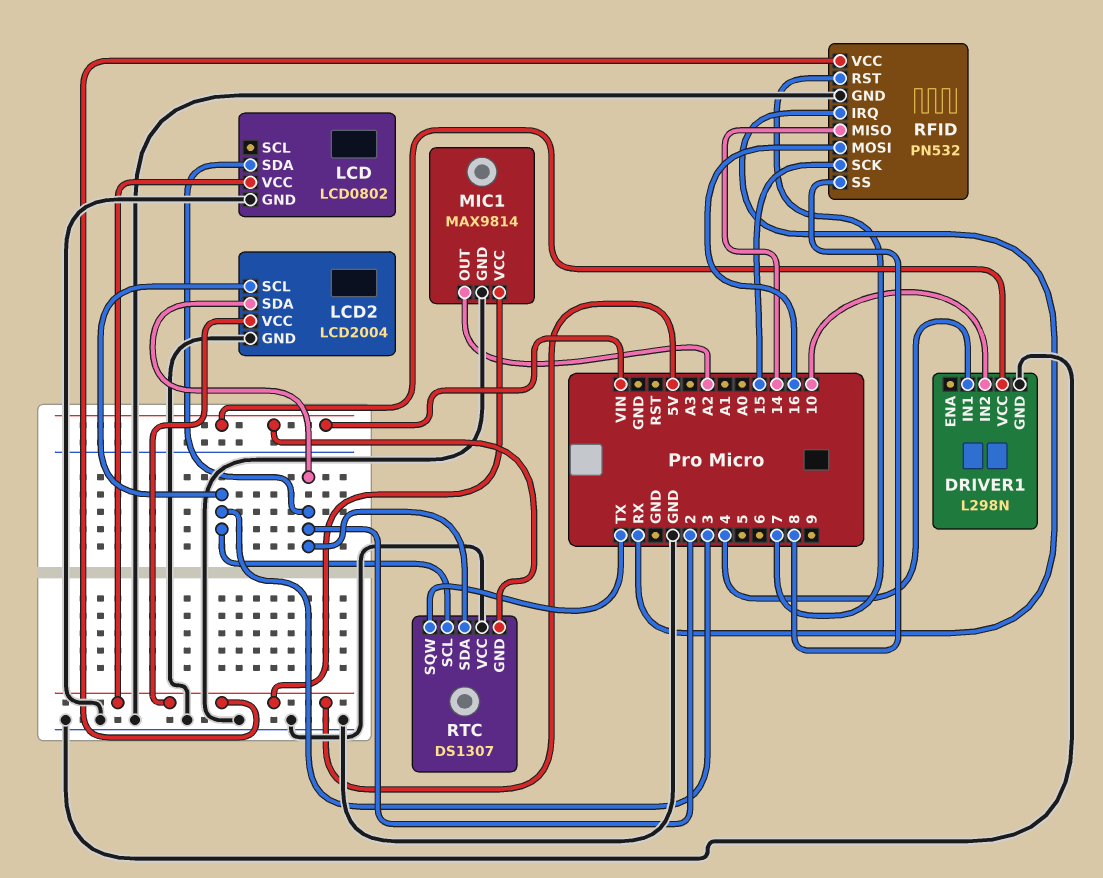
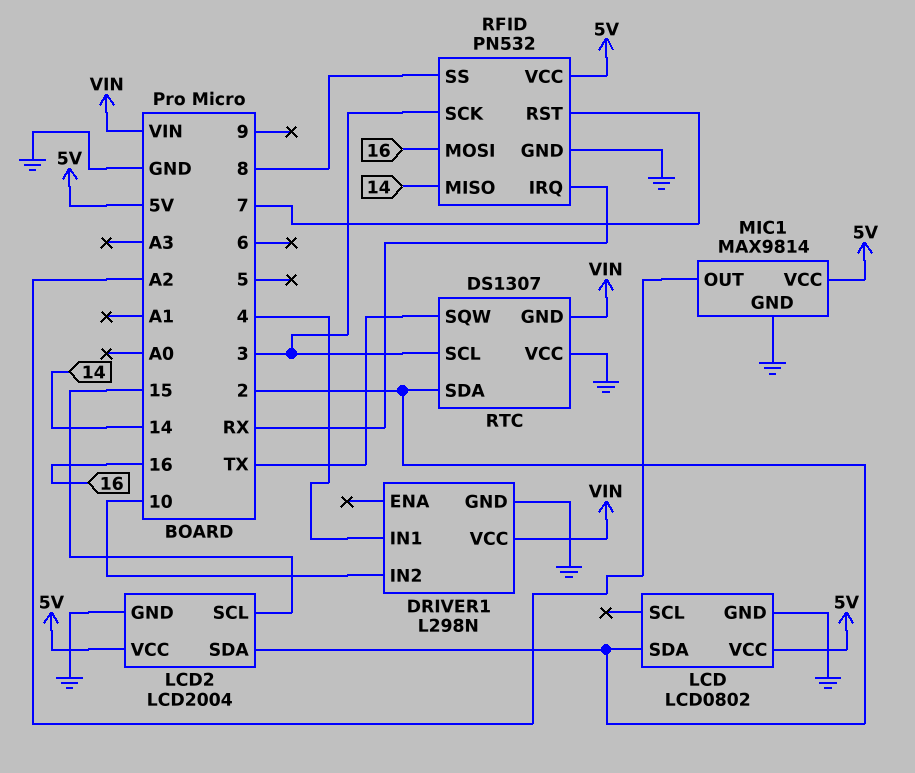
LCD2 pin SCL: 3 -> 15
RFID pin SCK: 15 -> 3

